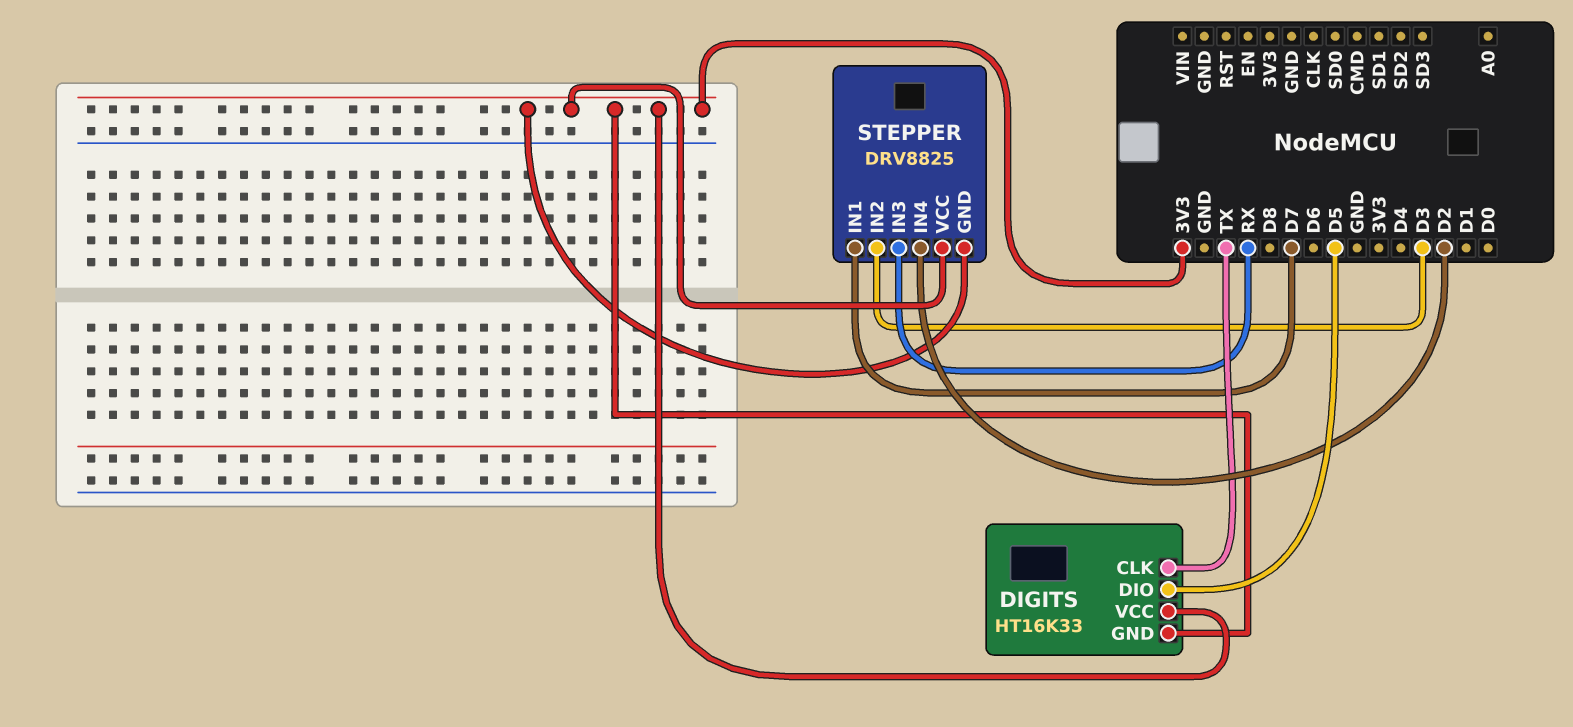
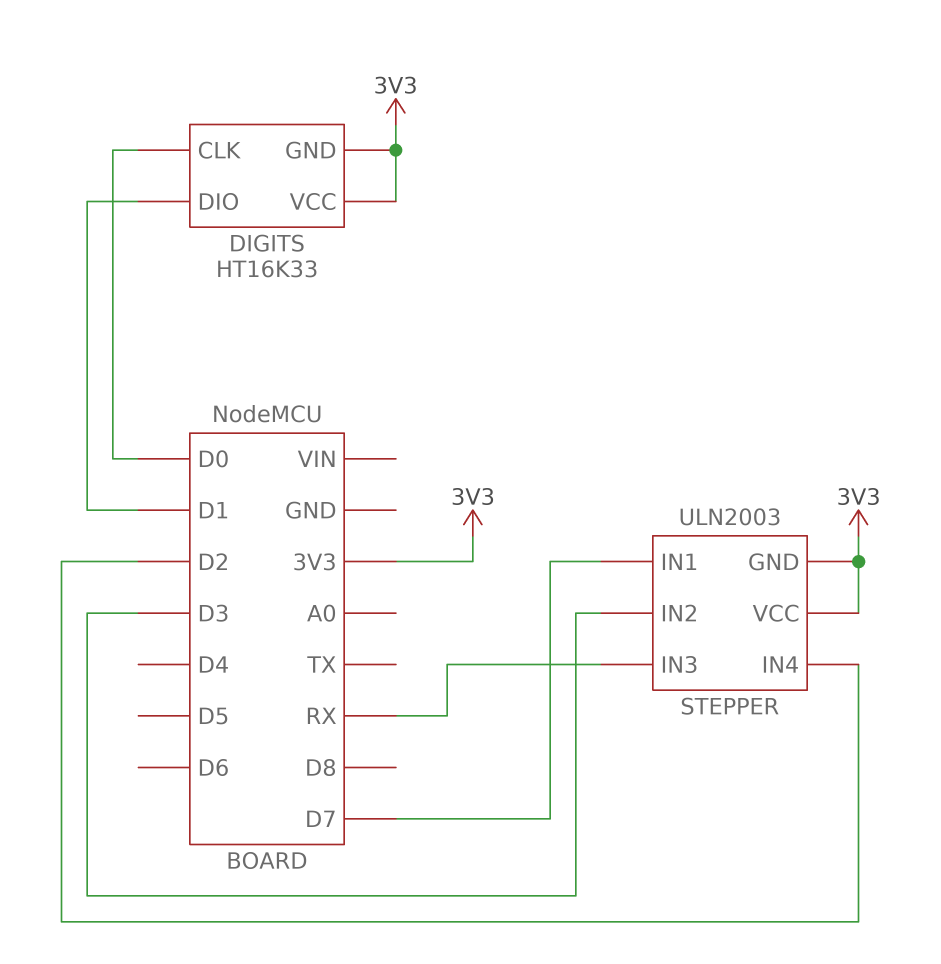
DIGITS pin CLK: TX -> D0
DIGITS pin DIO: D5 -> D1
STEPPER: DRV8825 -> ULN2003

